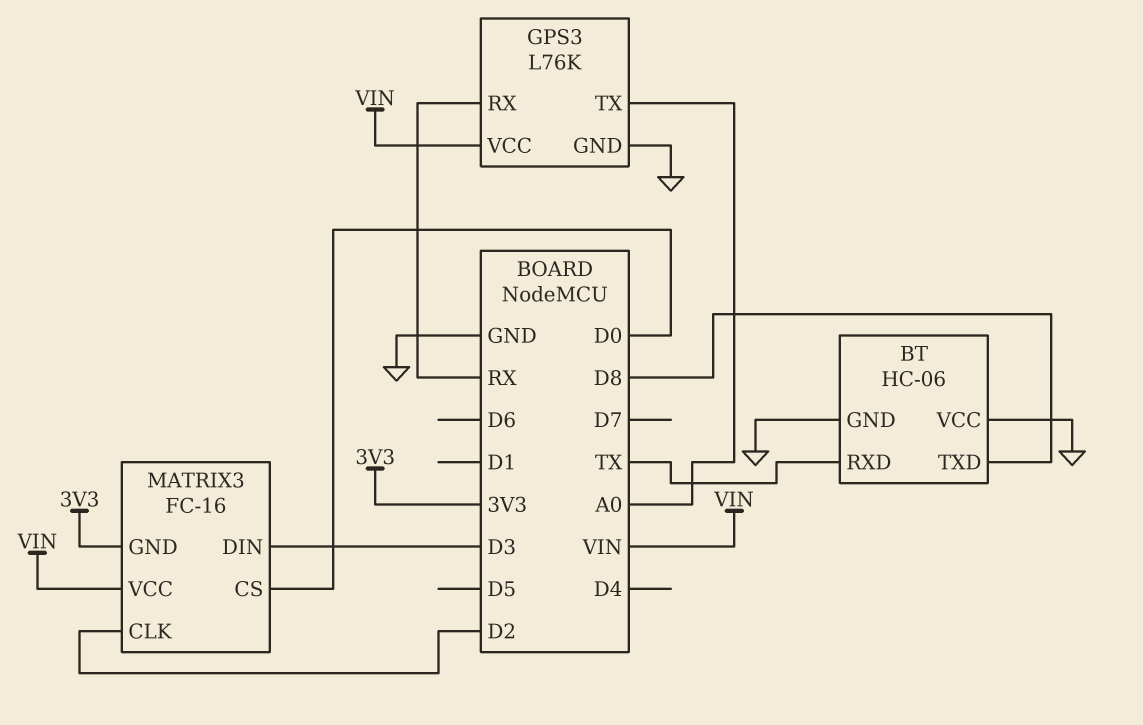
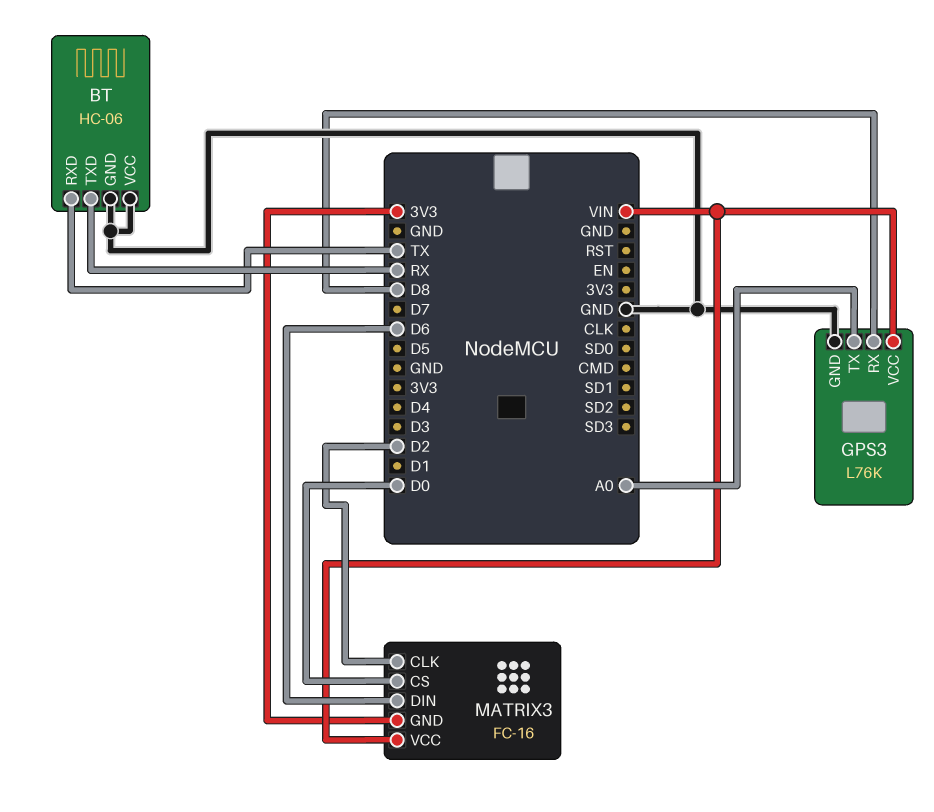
BT pin TXD: D8 -> RX
GPS3 pin RX: RX -> D8
MATRIX3 pin DIN: D3 -> D6

